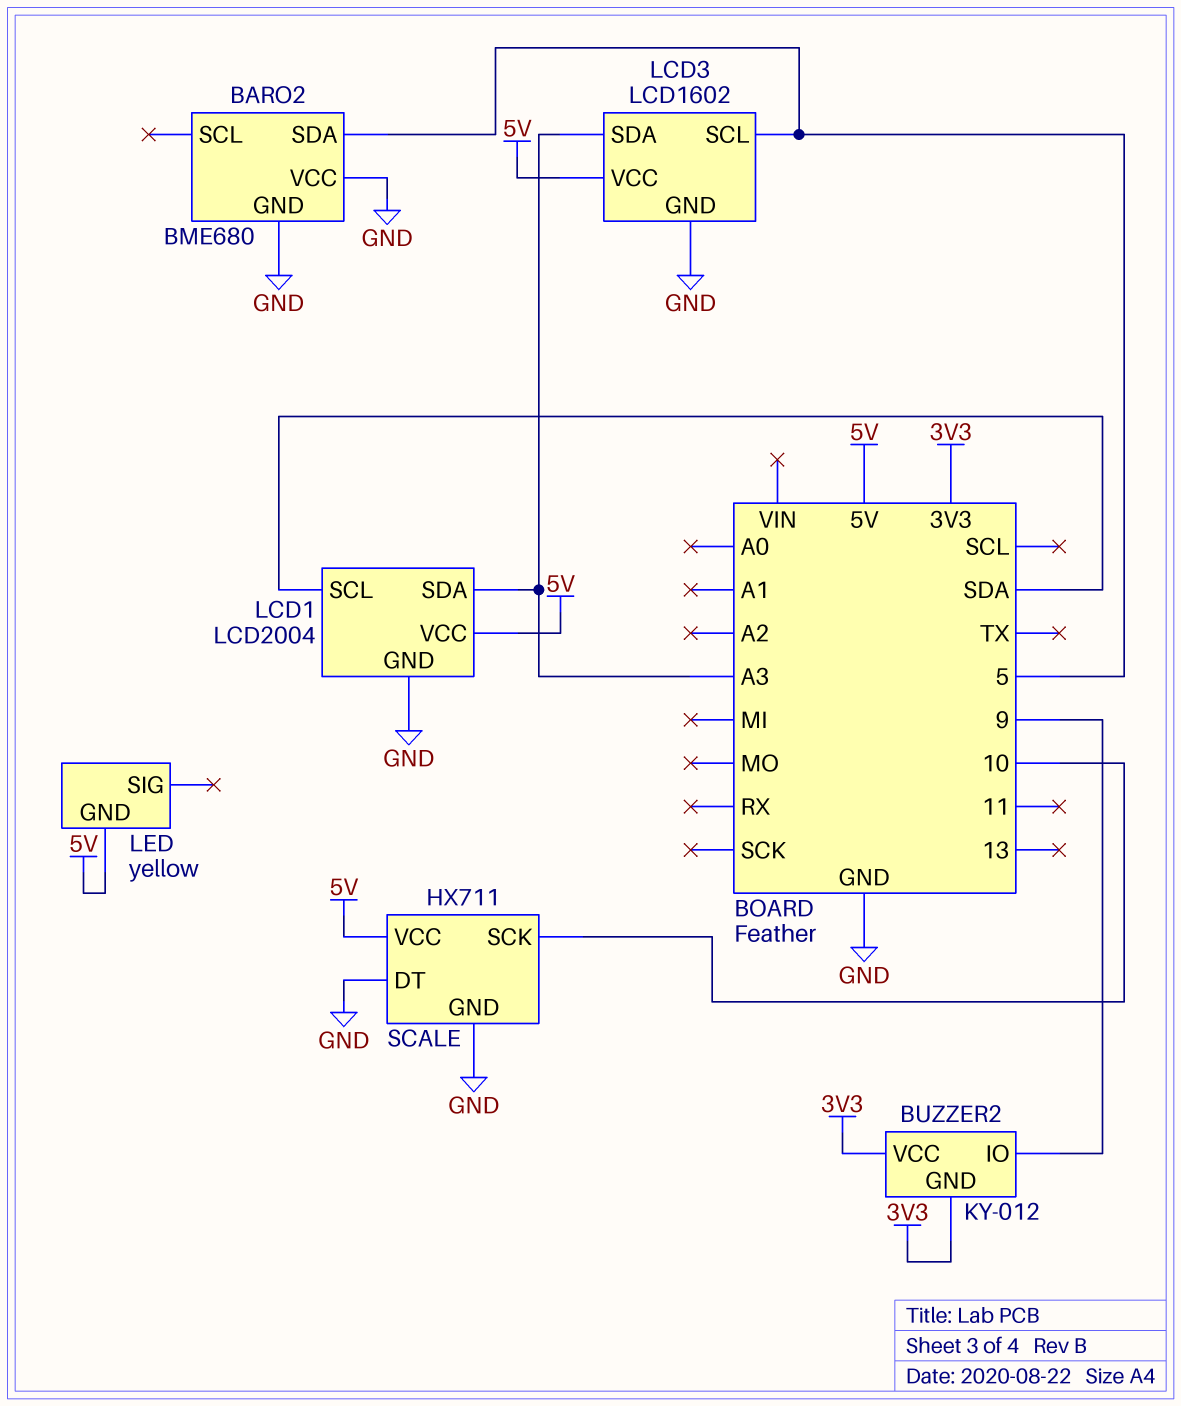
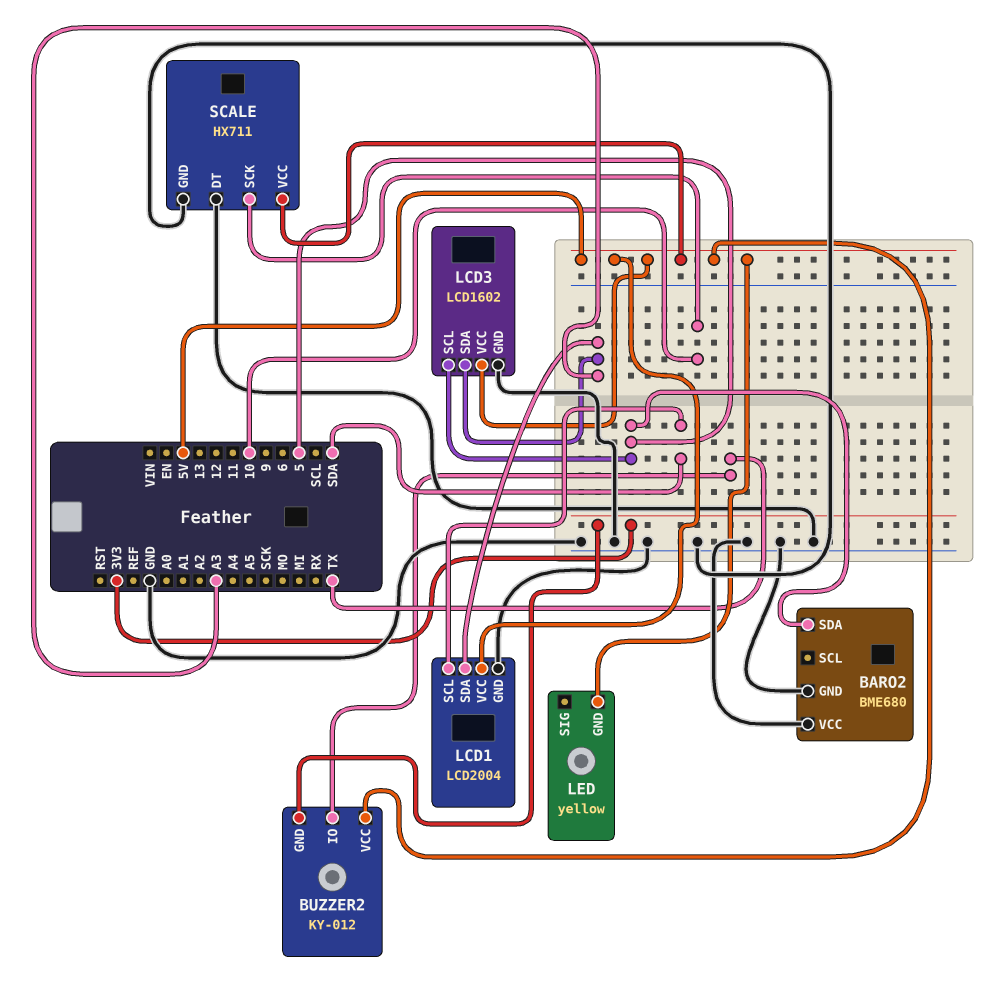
BUZZER2 pin IO: 9 -> TX
BUZZER2 pin VCC: 3V3 -> 5V

